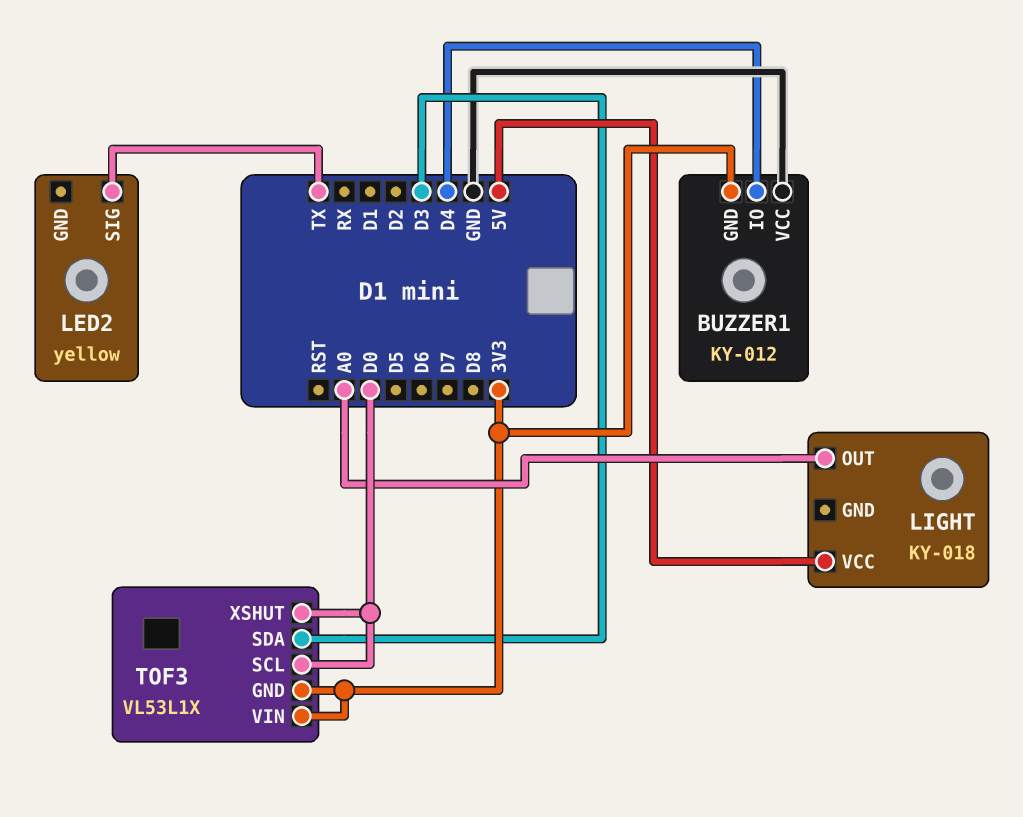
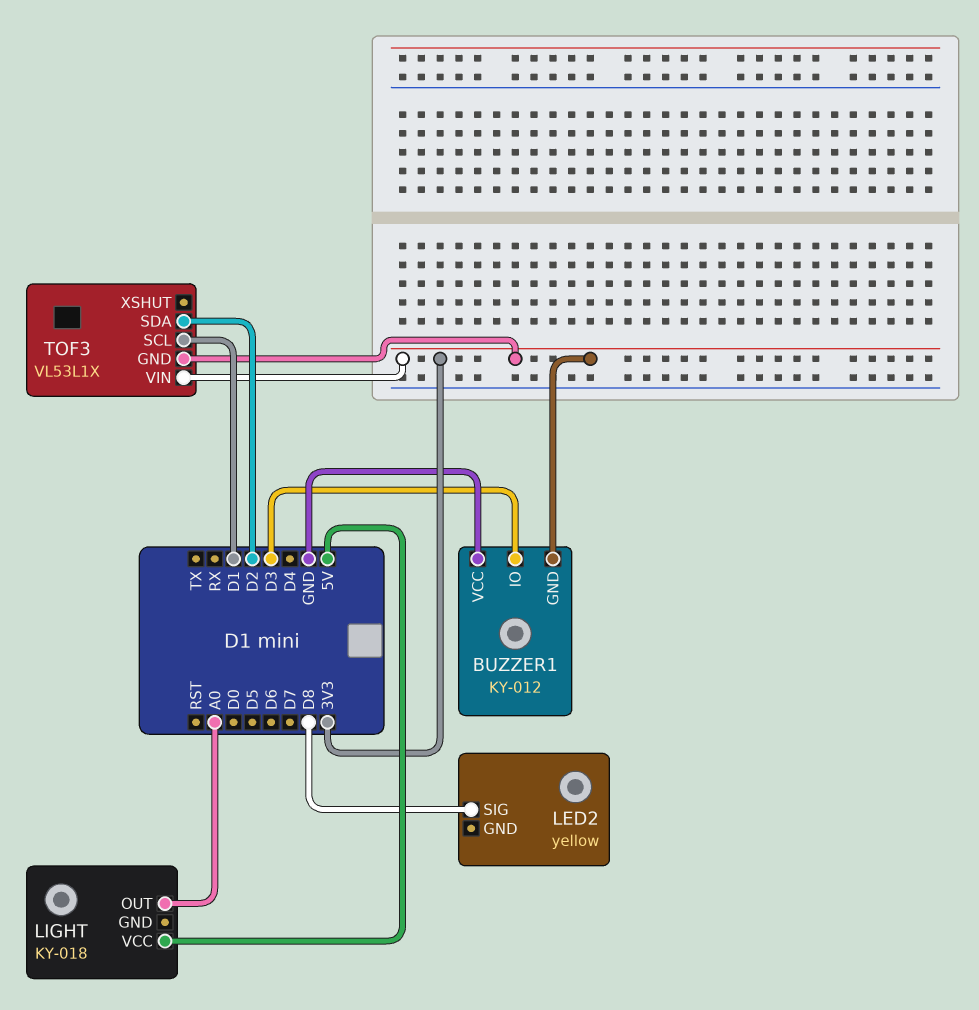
BUZZER1 pin IO: D4 -> D3
LED2 pin SIG: TX -> D8
TOF3 pin SCL: D0 -> D1
TOF3 pin SDA: D3 -> D2
TOF3 pin XSHUT: D0 -> none

